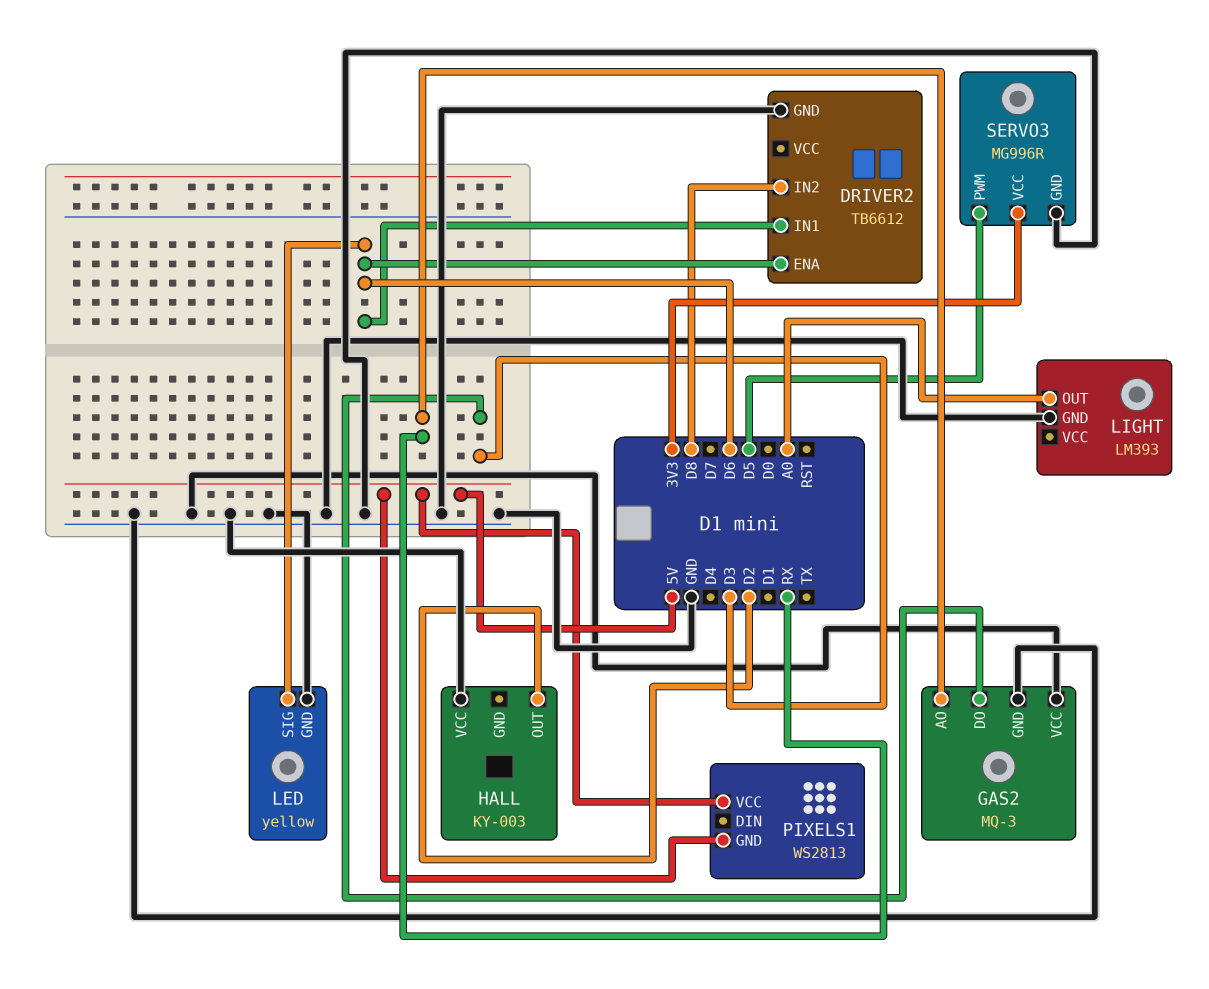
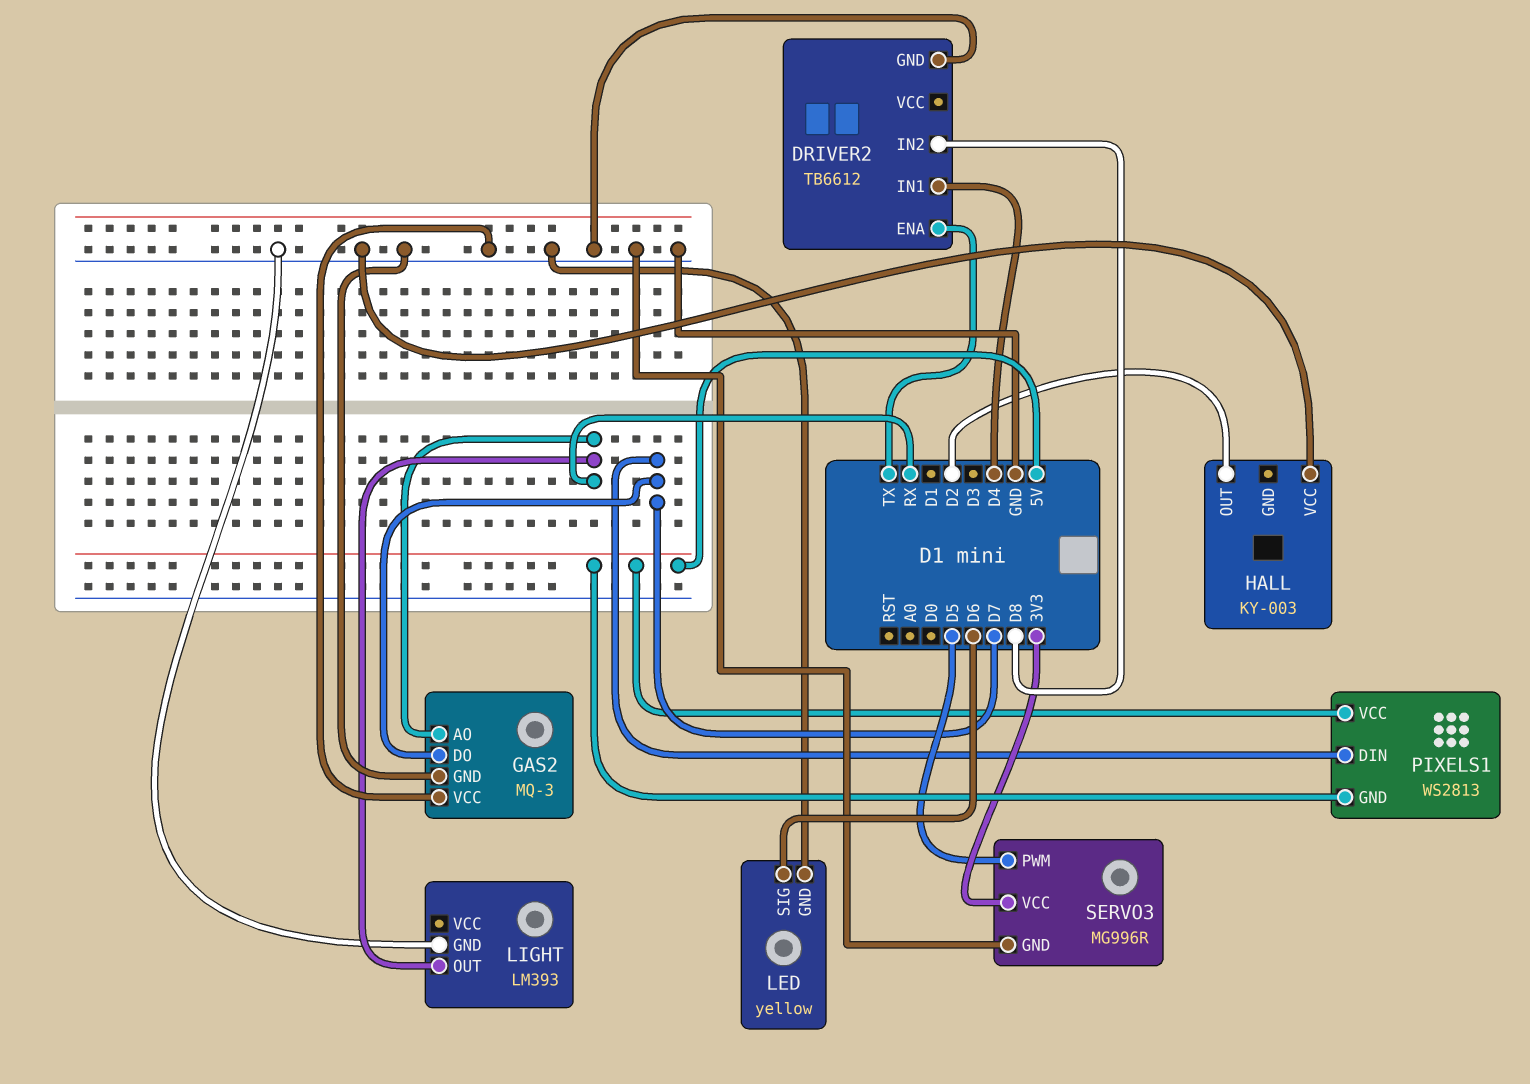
DRIVER2 pin ENA: D6 -> TX
DRIVER2 pin IN1: D6 -> D4
GAS2 pin DO: D3 -> D7
LIGHT pin OUT: A0 -> RX
PIXELS1 pin DIN: none -> D7

